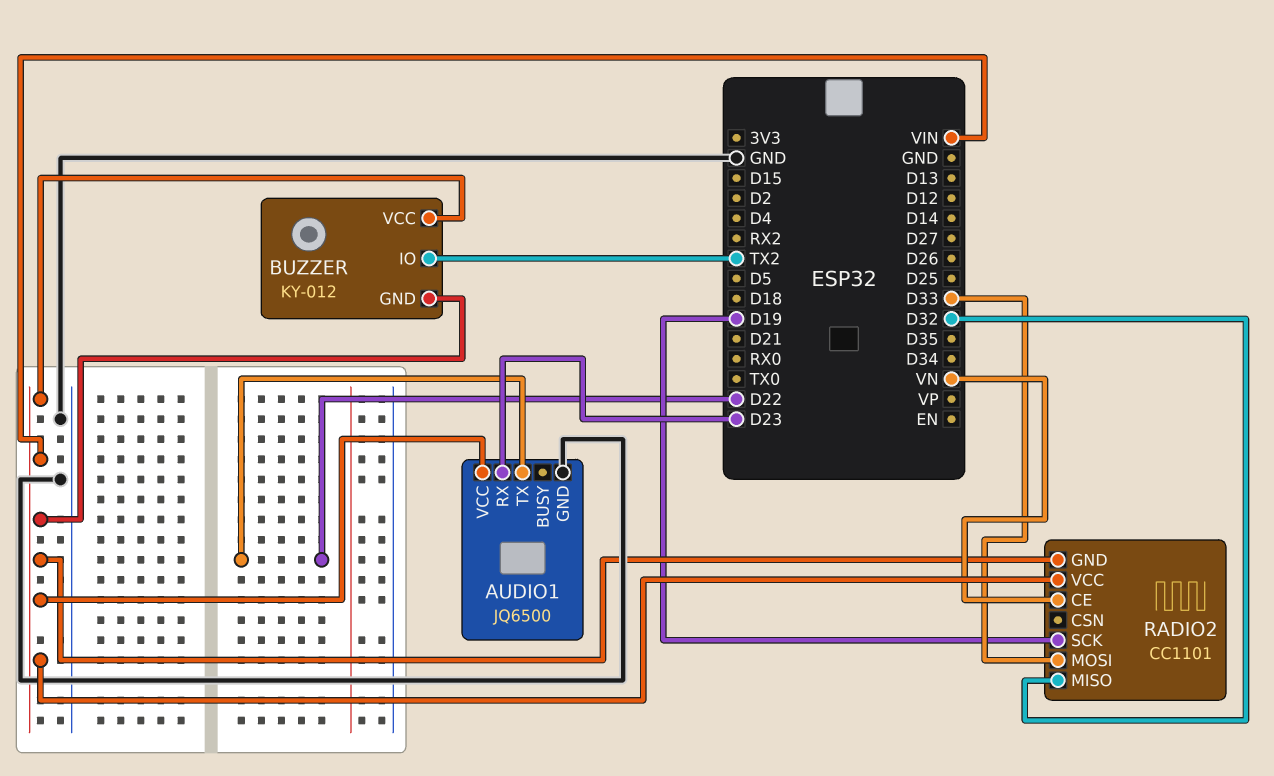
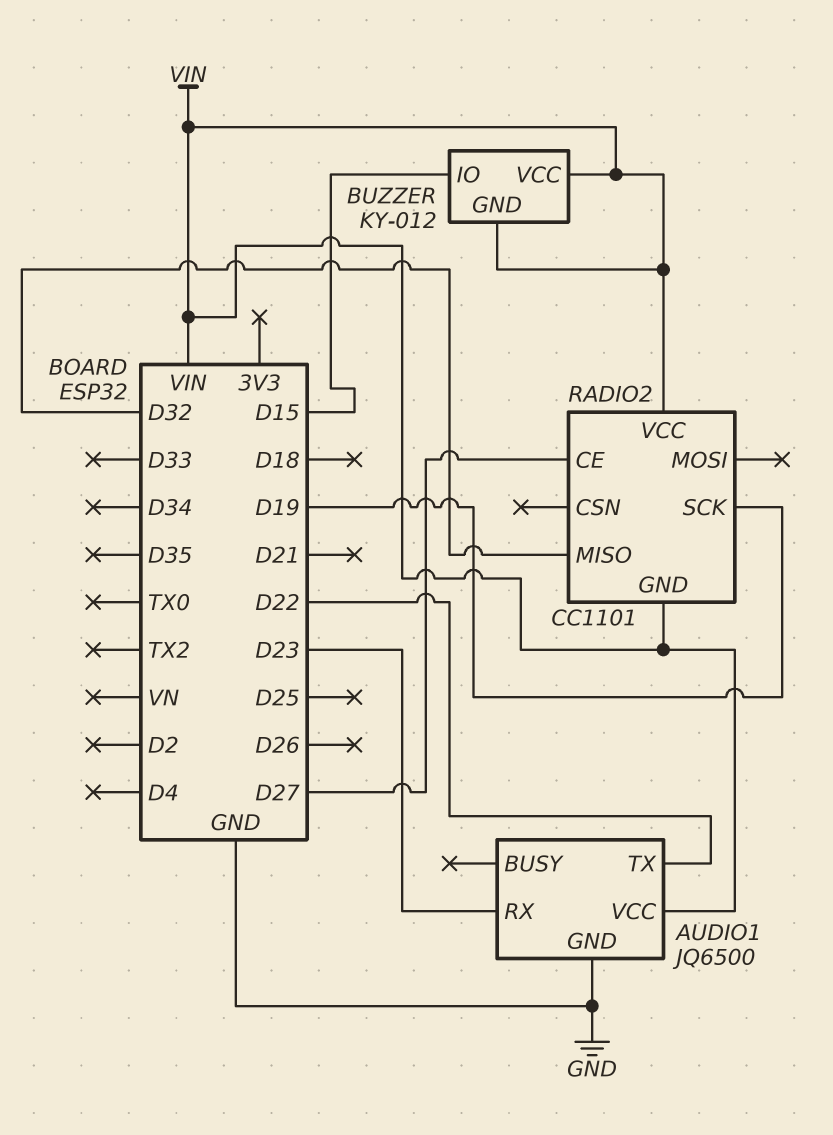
BUZZER pin IO: TX2 -> D15
RADIO2 pin CE: VN -> D27
RADIO2 pin MOSI: D33 -> none

